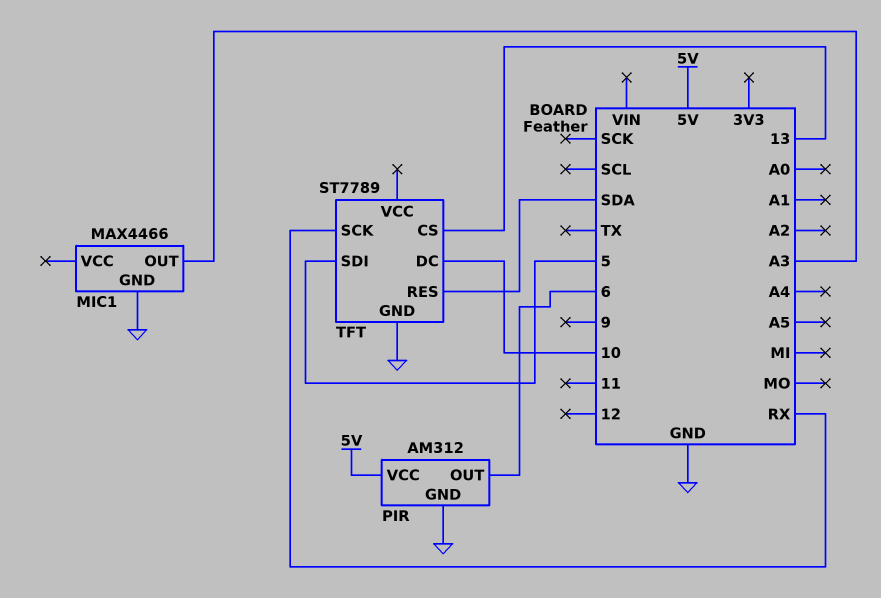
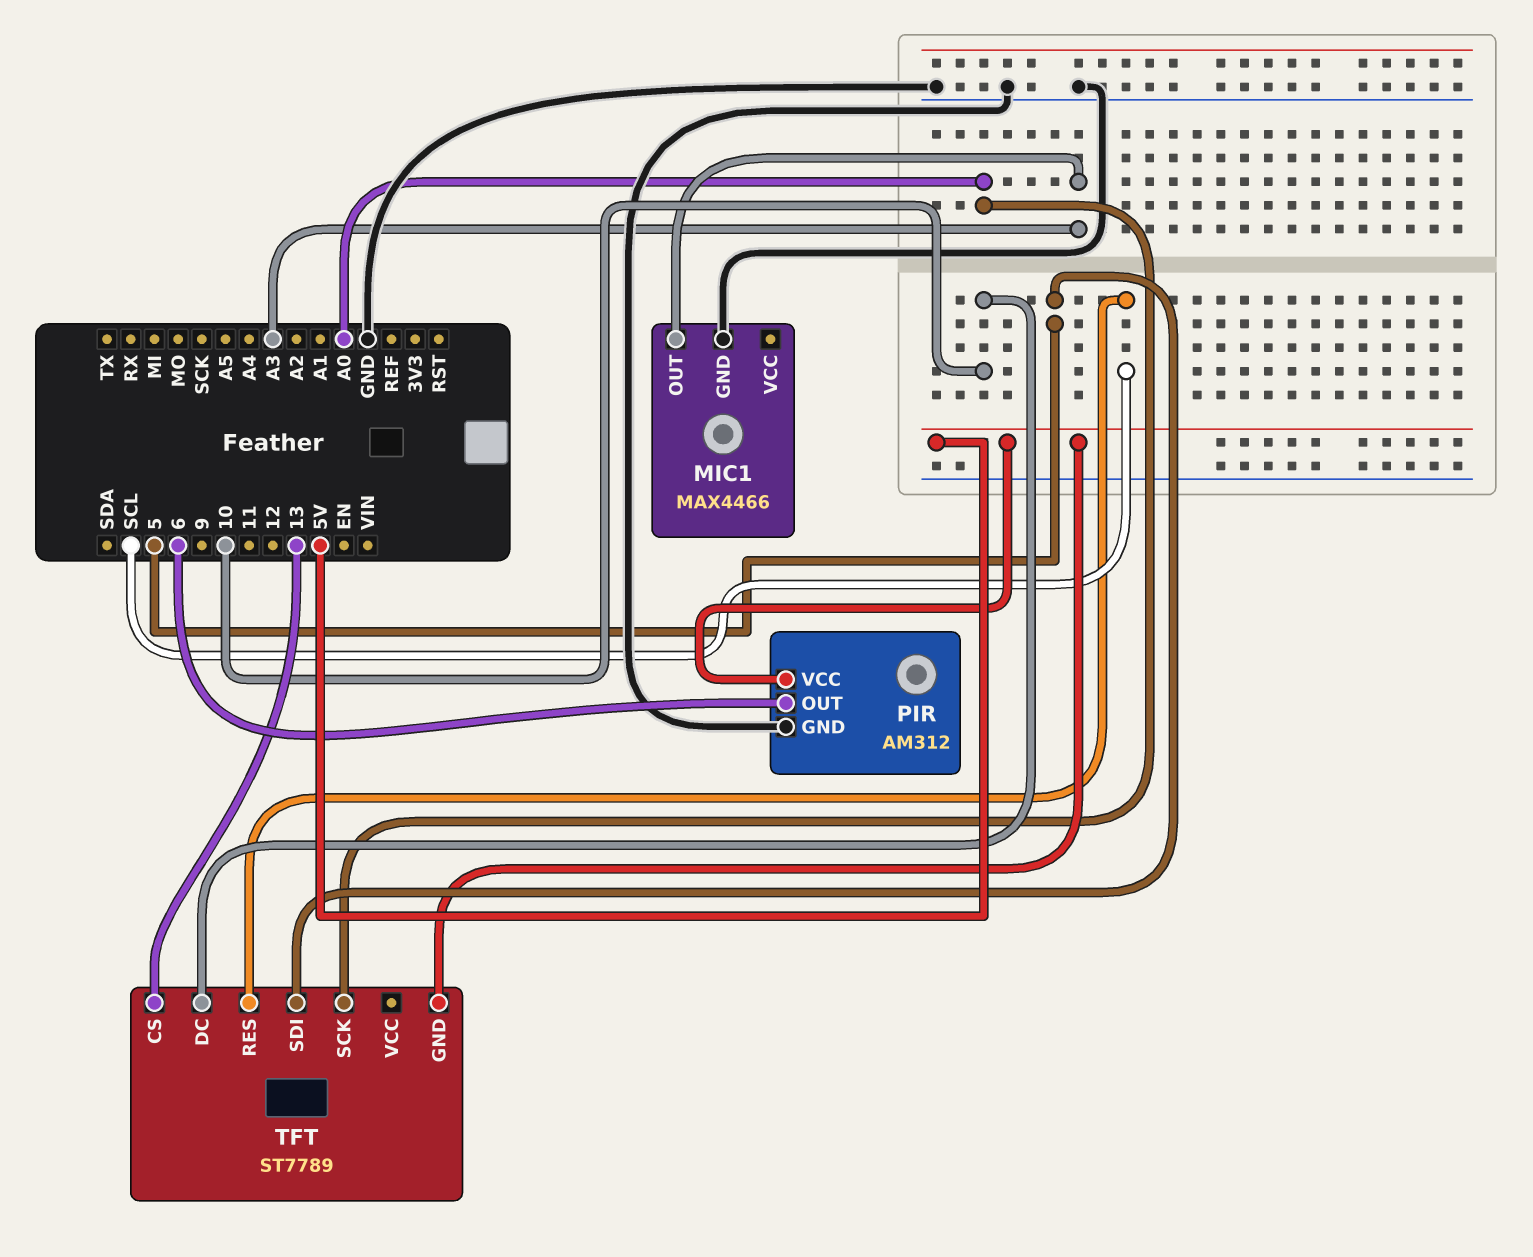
TFT pin GND: GND -> 5V
TFT pin RES: SDA -> SCL
TFT pin SCK: RX -> A0

